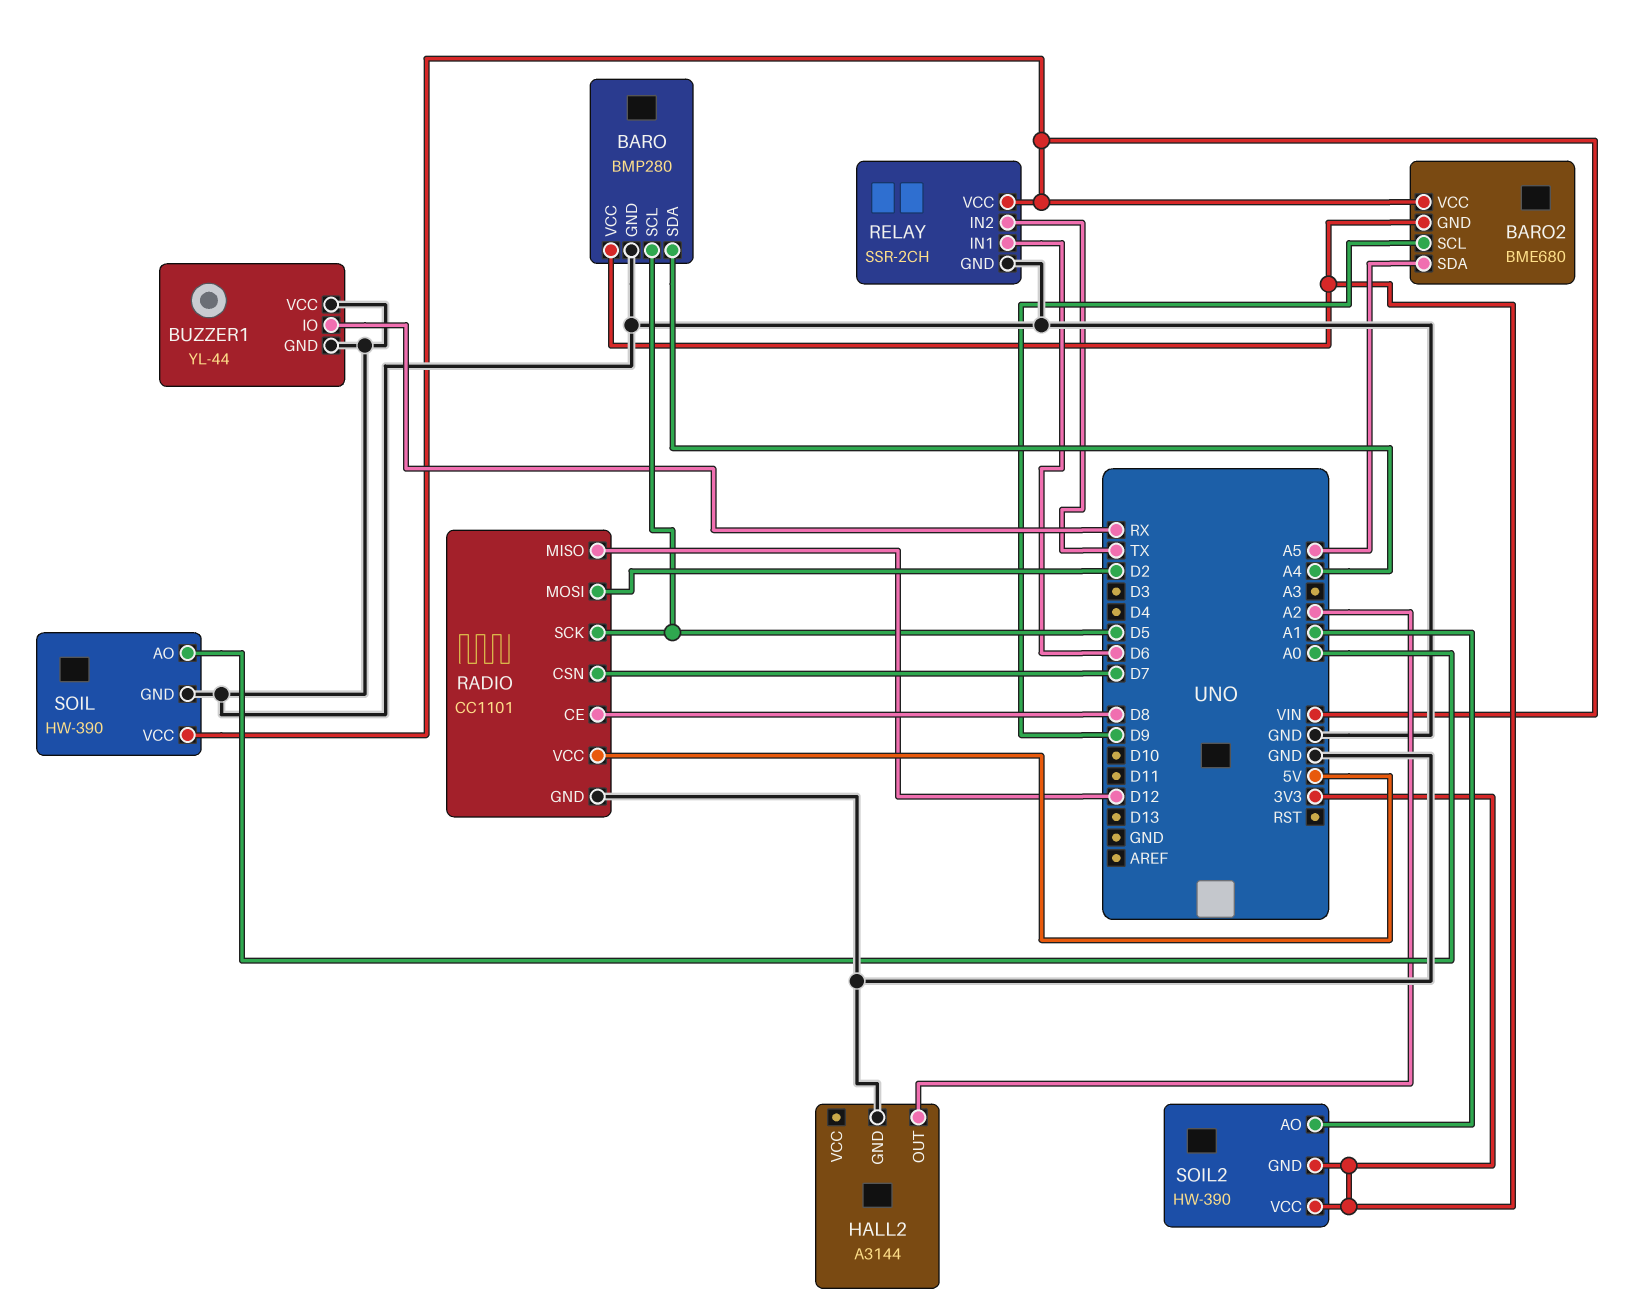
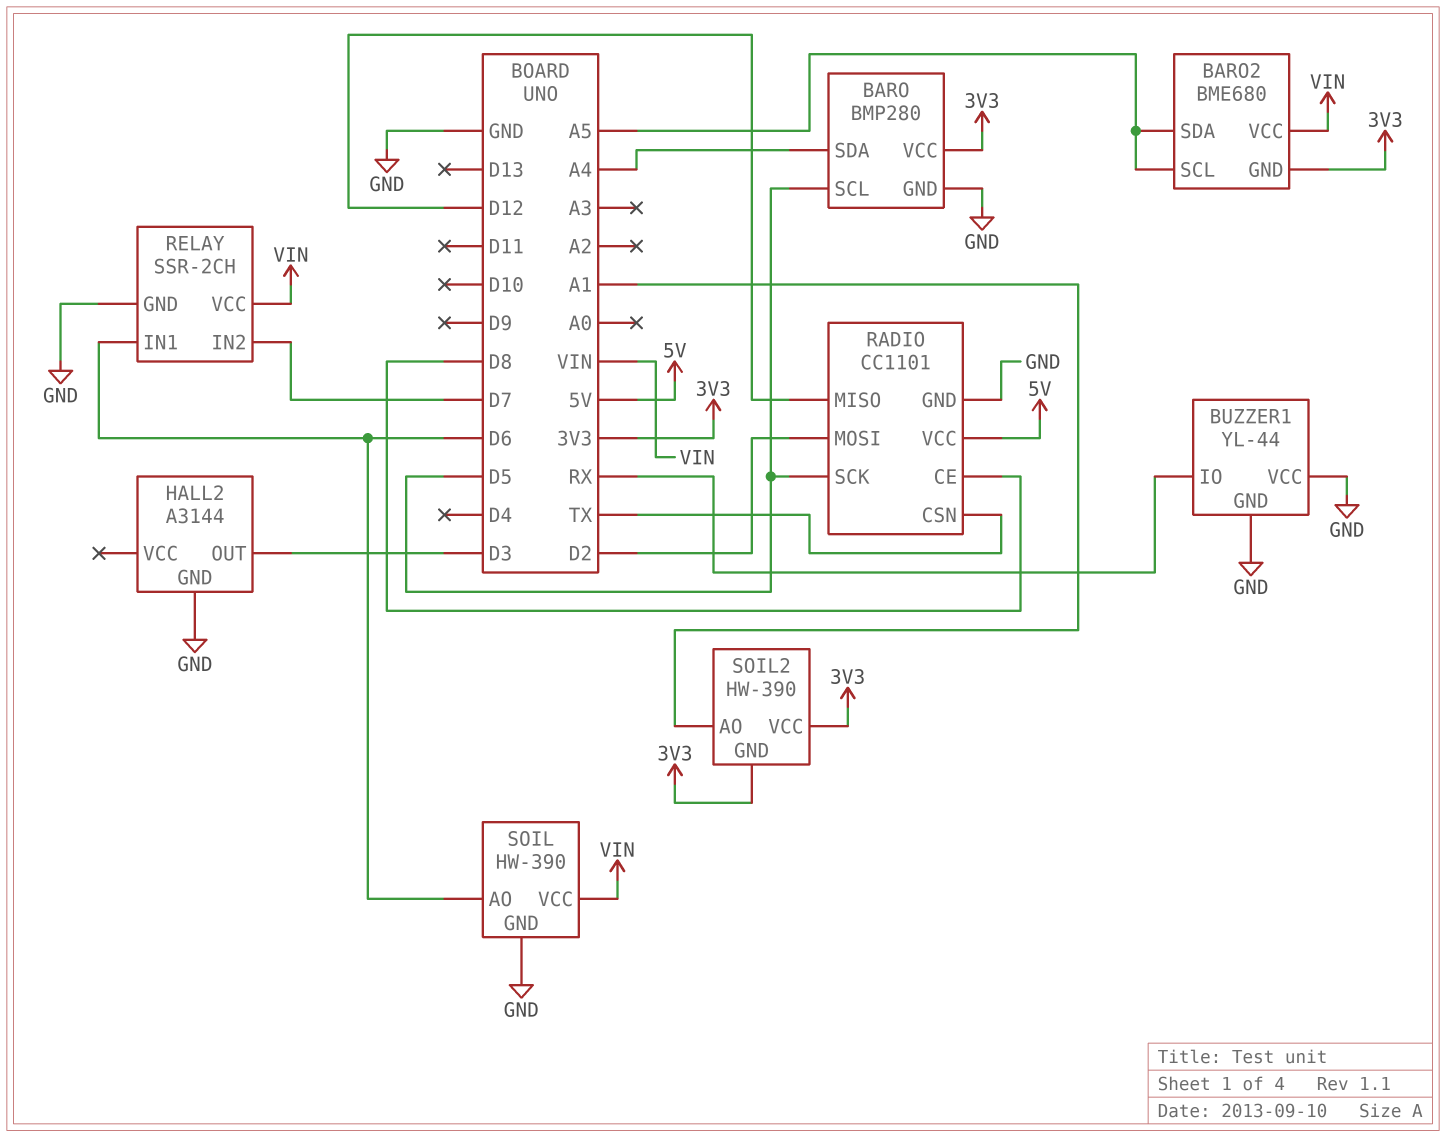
BARO2 pin SCL: D9 -> A5
HALL2 pin OUT: A2 -> D3
RADIO pin CSN: D7 -> TX
RELAY pin IN2: TX -> D7
SOIL pin AO: A0 -> D6

